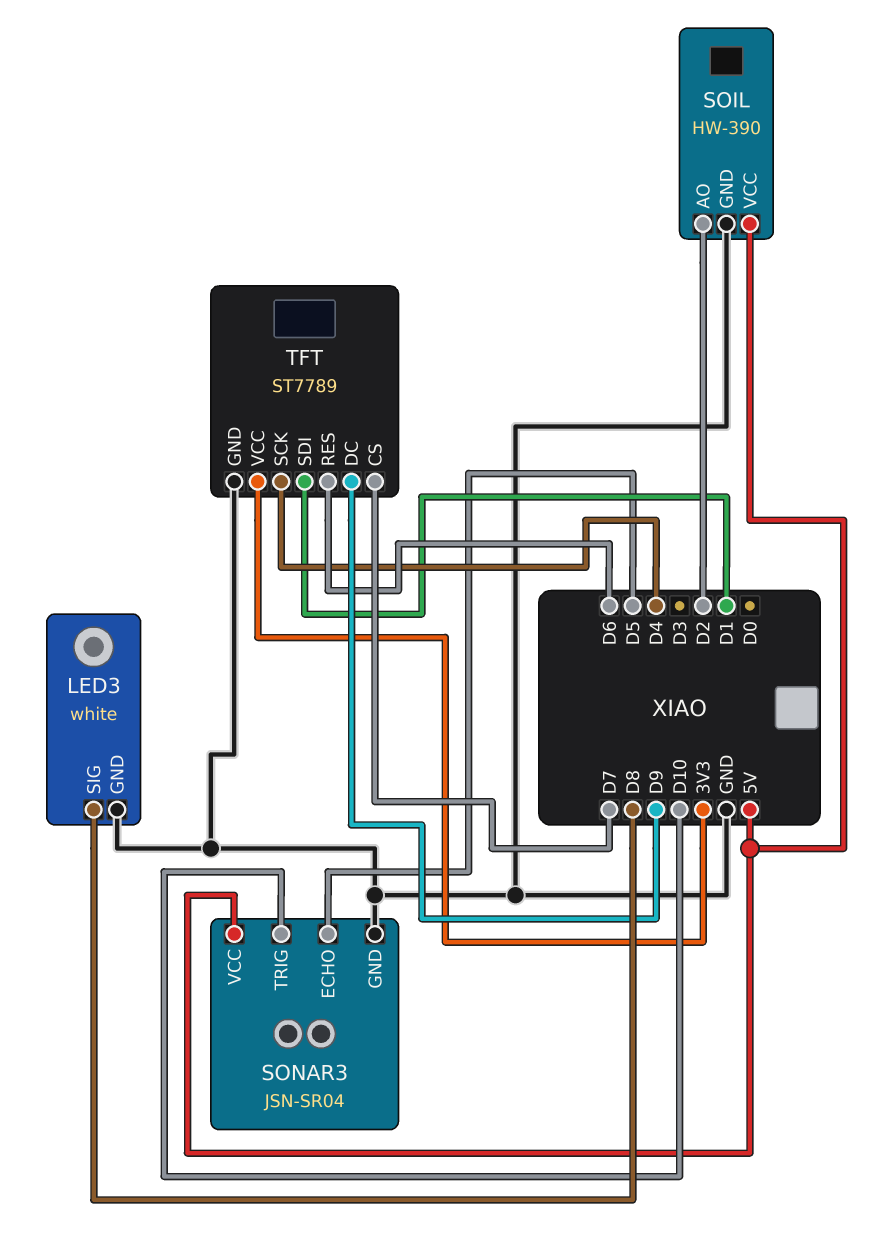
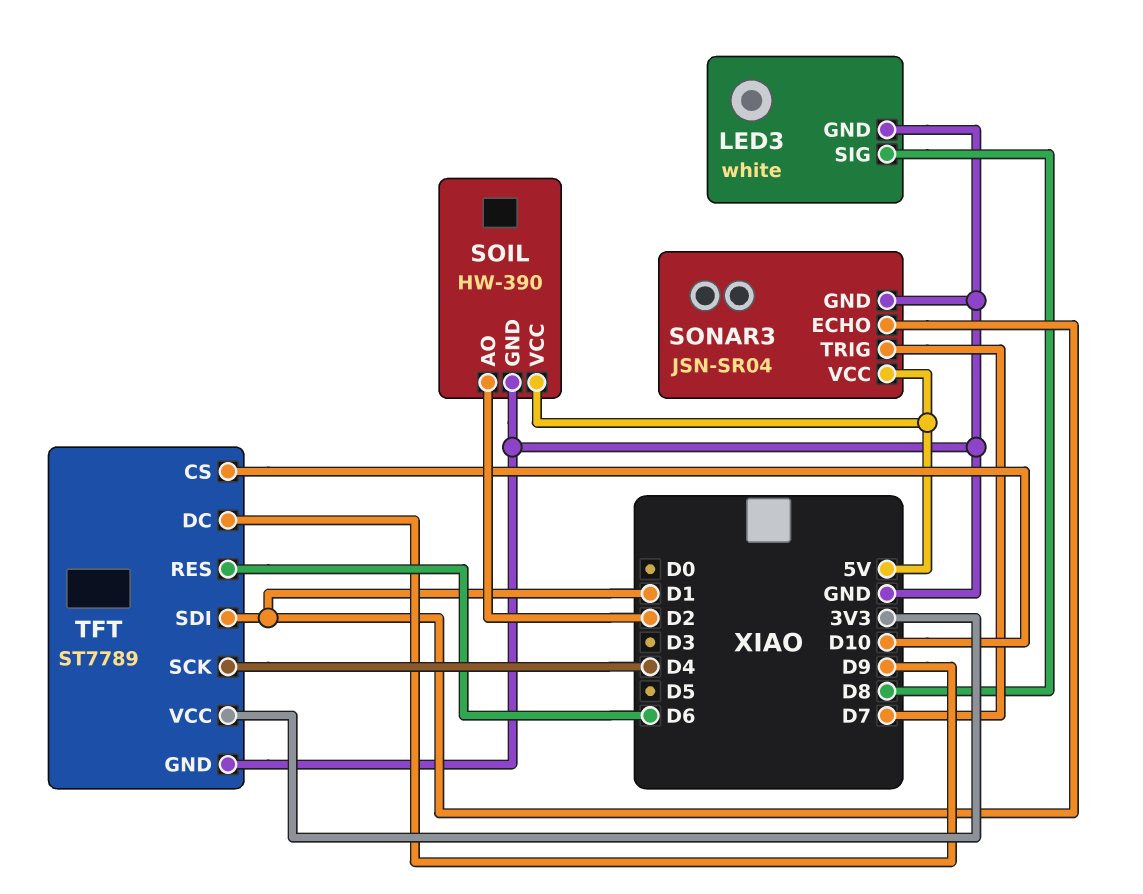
SONAR3 pin ECHO: D5 -> D1
SONAR3 pin TRIG: D10 -> D7
TFT pin CS: D7 -> D10

